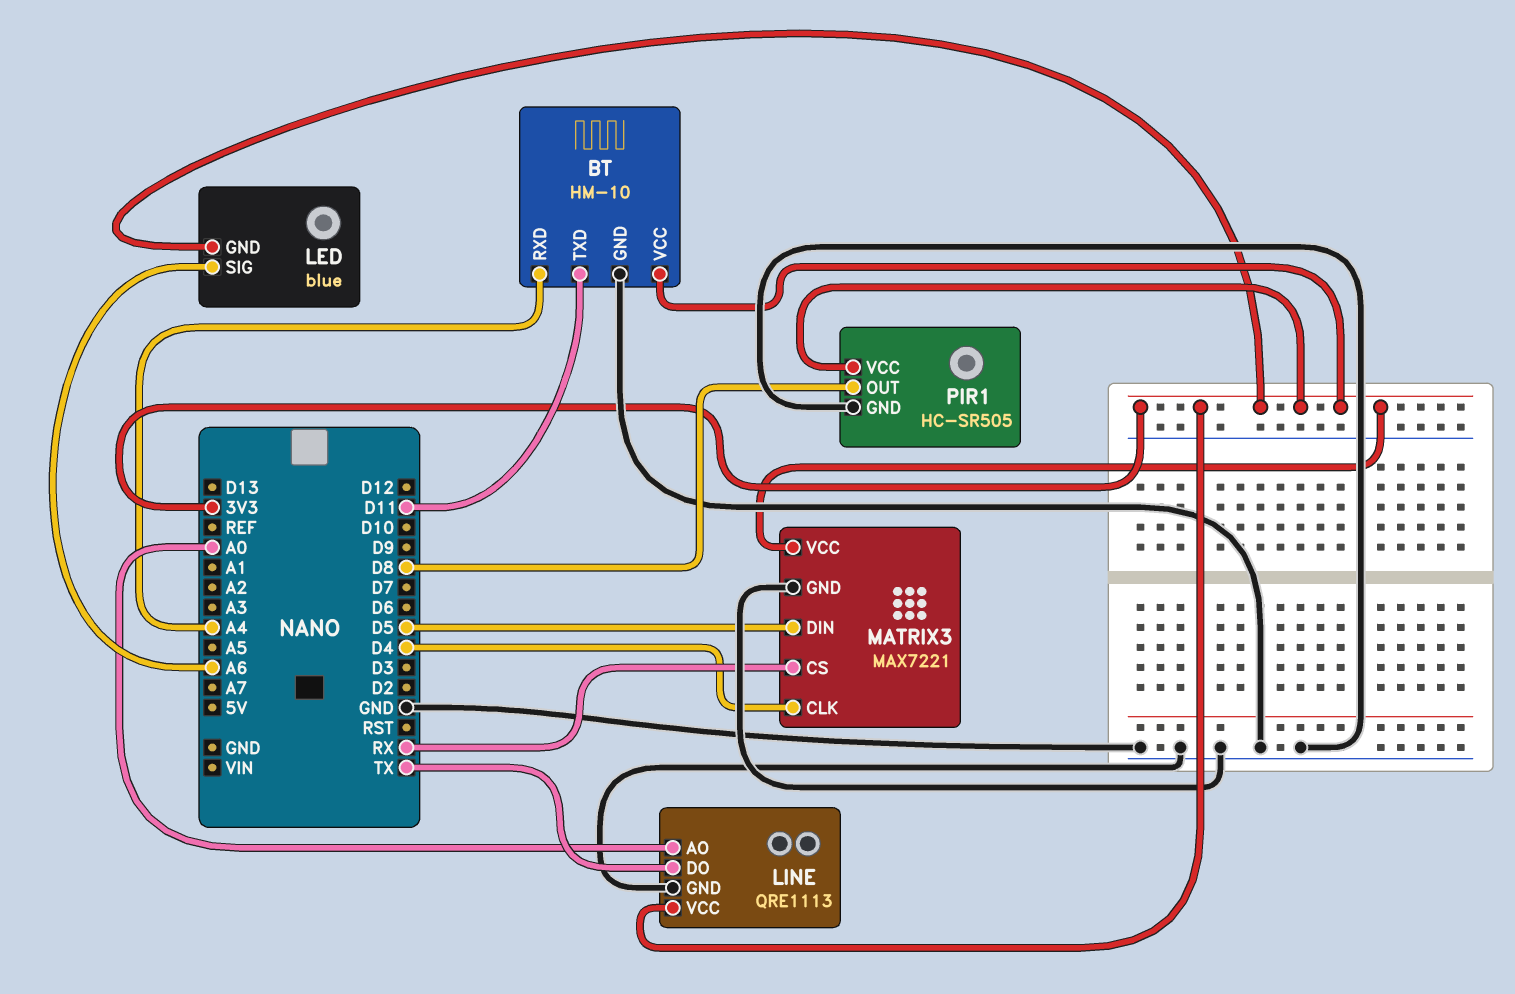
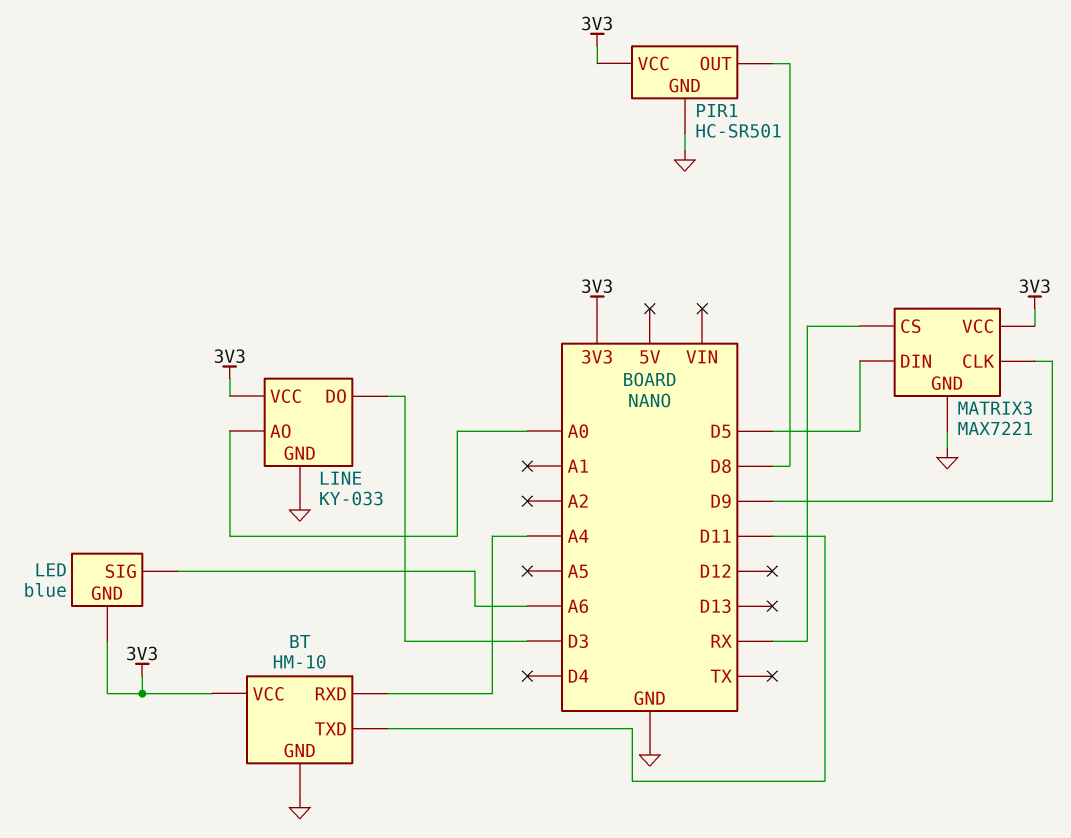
LINE: QRE1113 -> KY-033
LINE pin DO: TX -> D3
MATRIX3 pin CLK: D4 -> D9
PIR1: HC-SR505 -> HC-SR501

